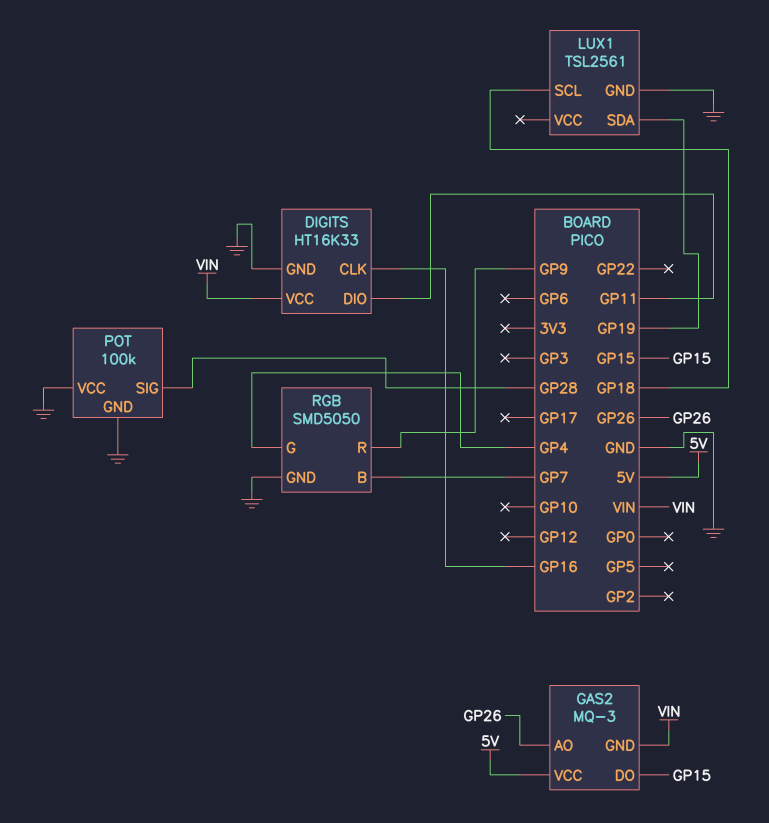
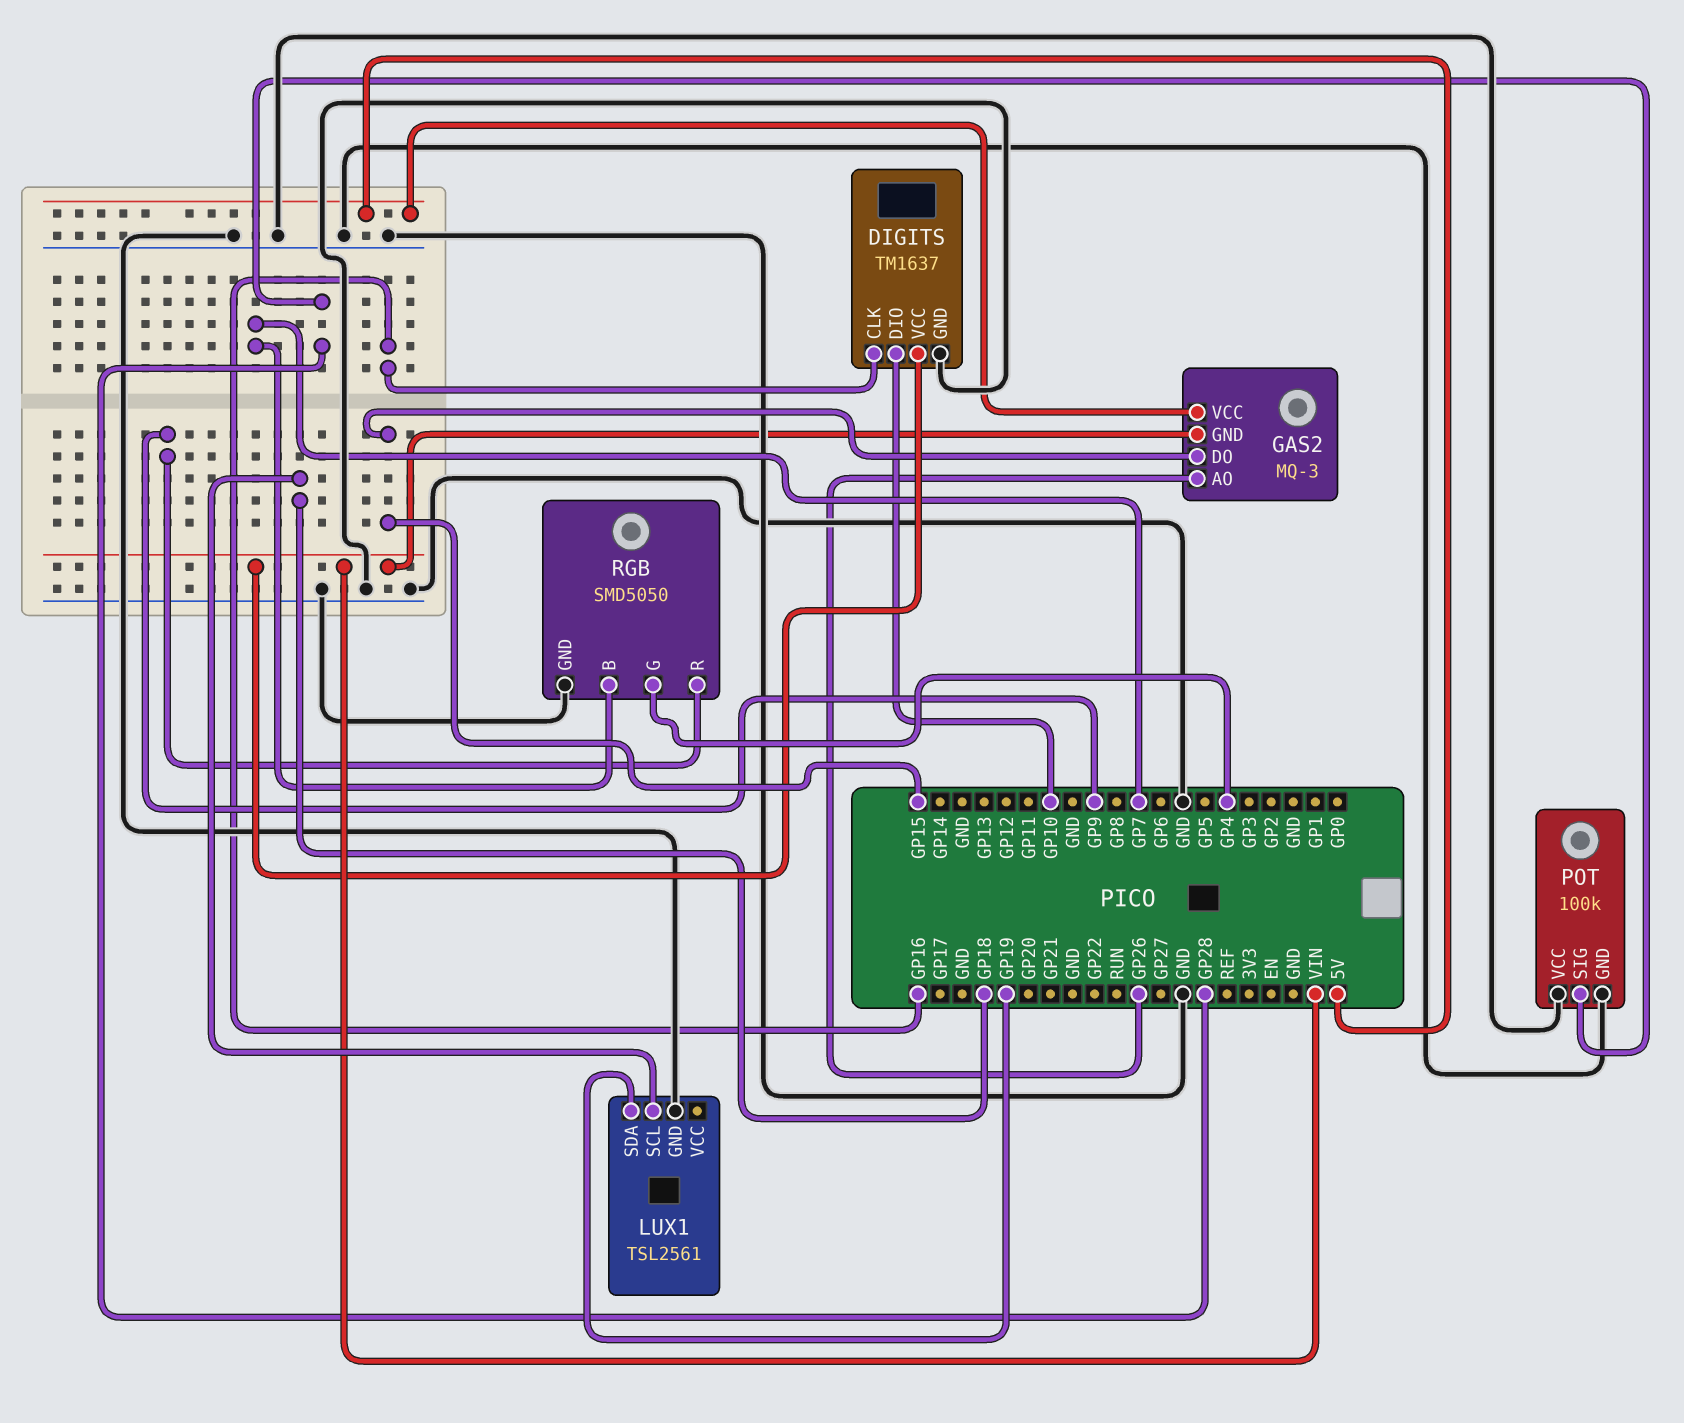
DIGITS: HT16K33 -> TM1637
DIGITS pin DIO: GP11 -> GP10

